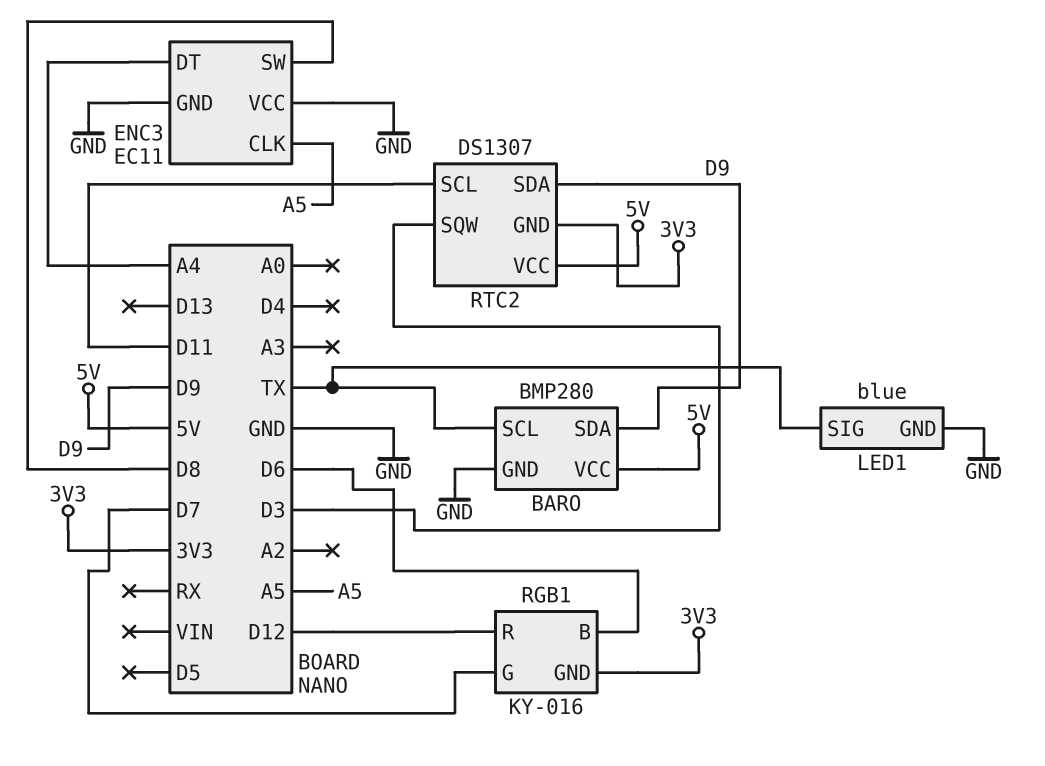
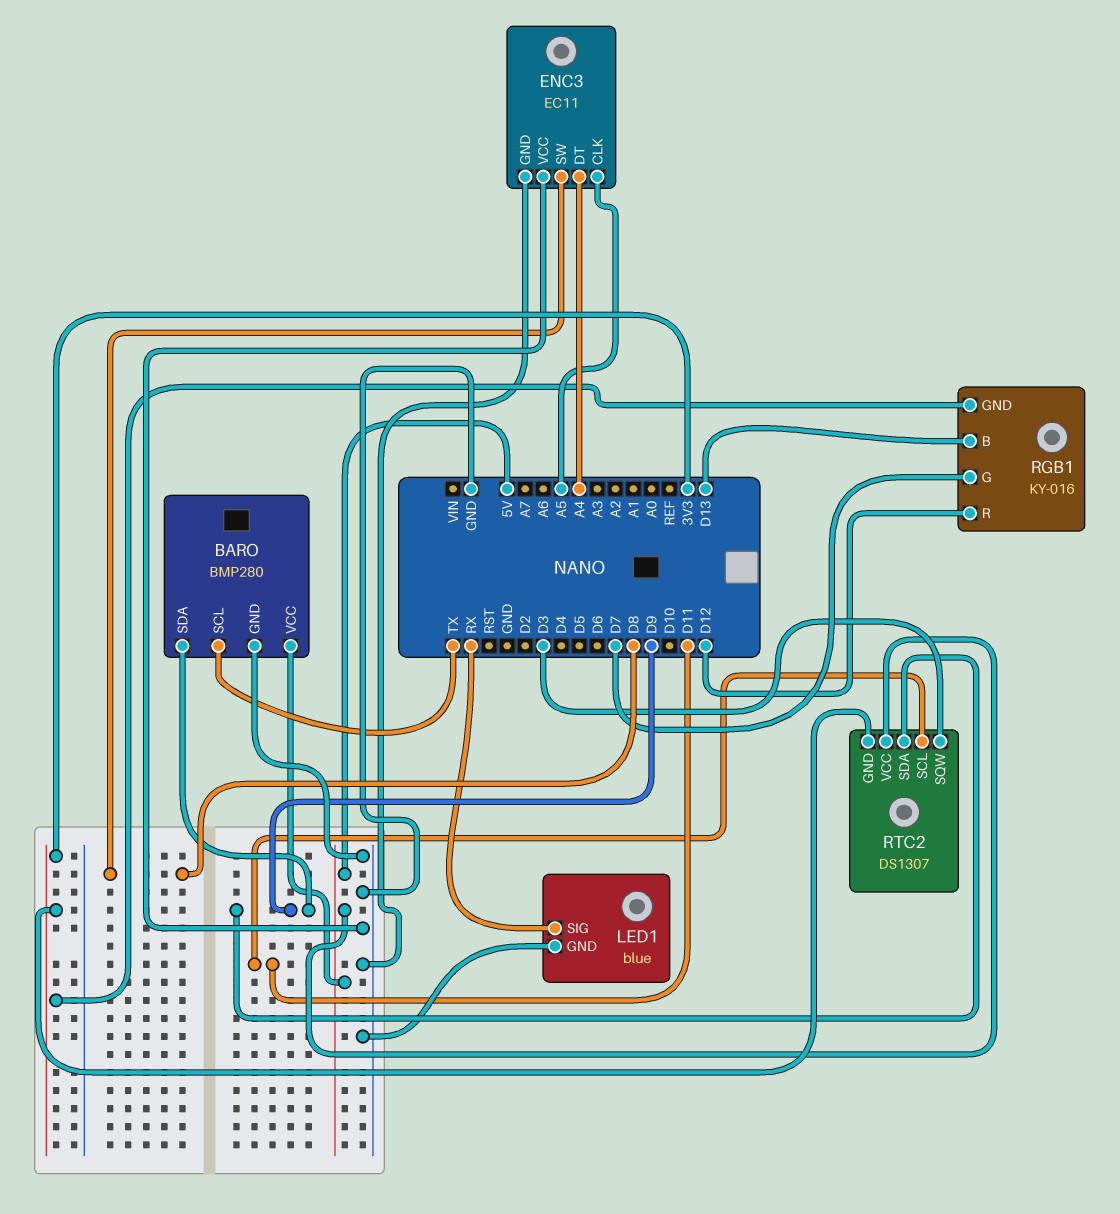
LED1 pin SIG: TX -> RX
RGB1 pin B: D6 -> D13

